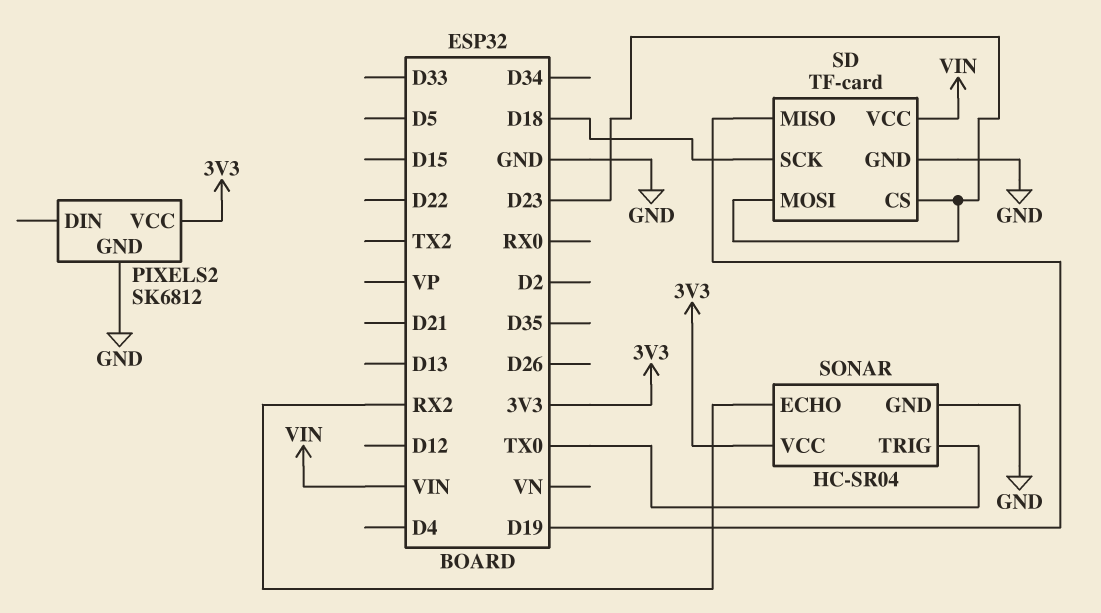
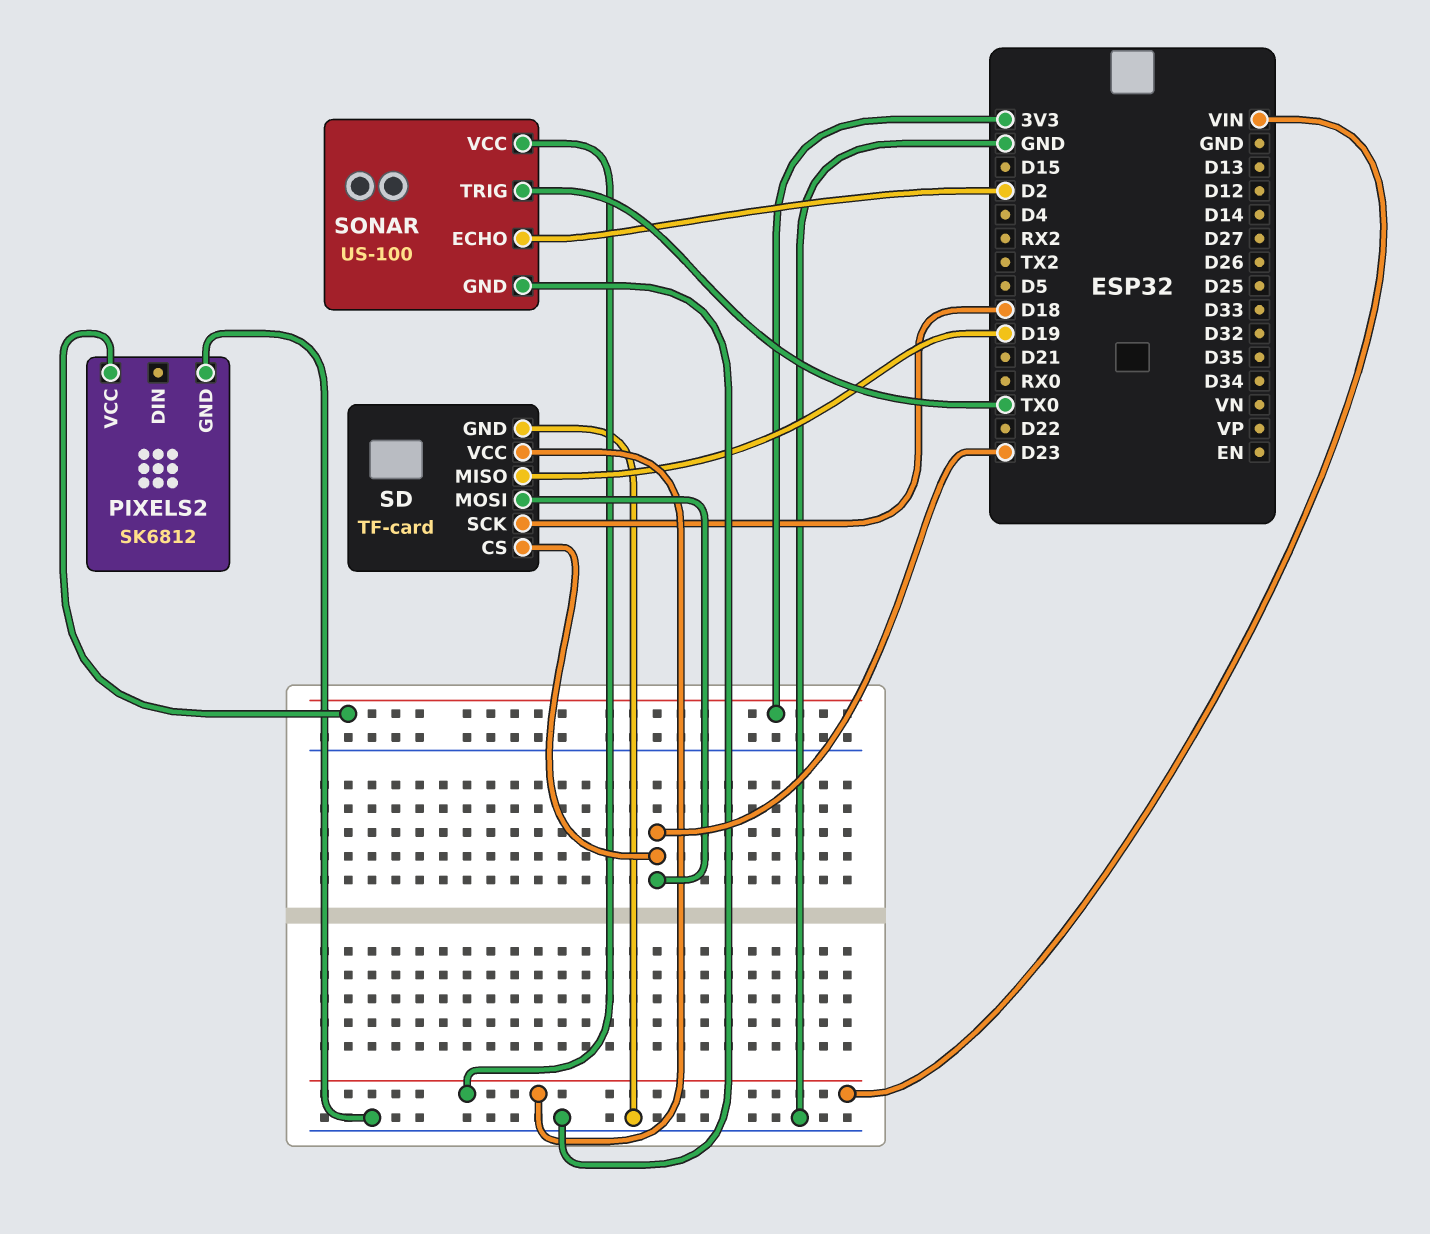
SONAR: HC-SR04 -> US-100
SONAR pin ECHO: RX2 -> D2
SONAR pin VCC: 3V3 -> VIN

